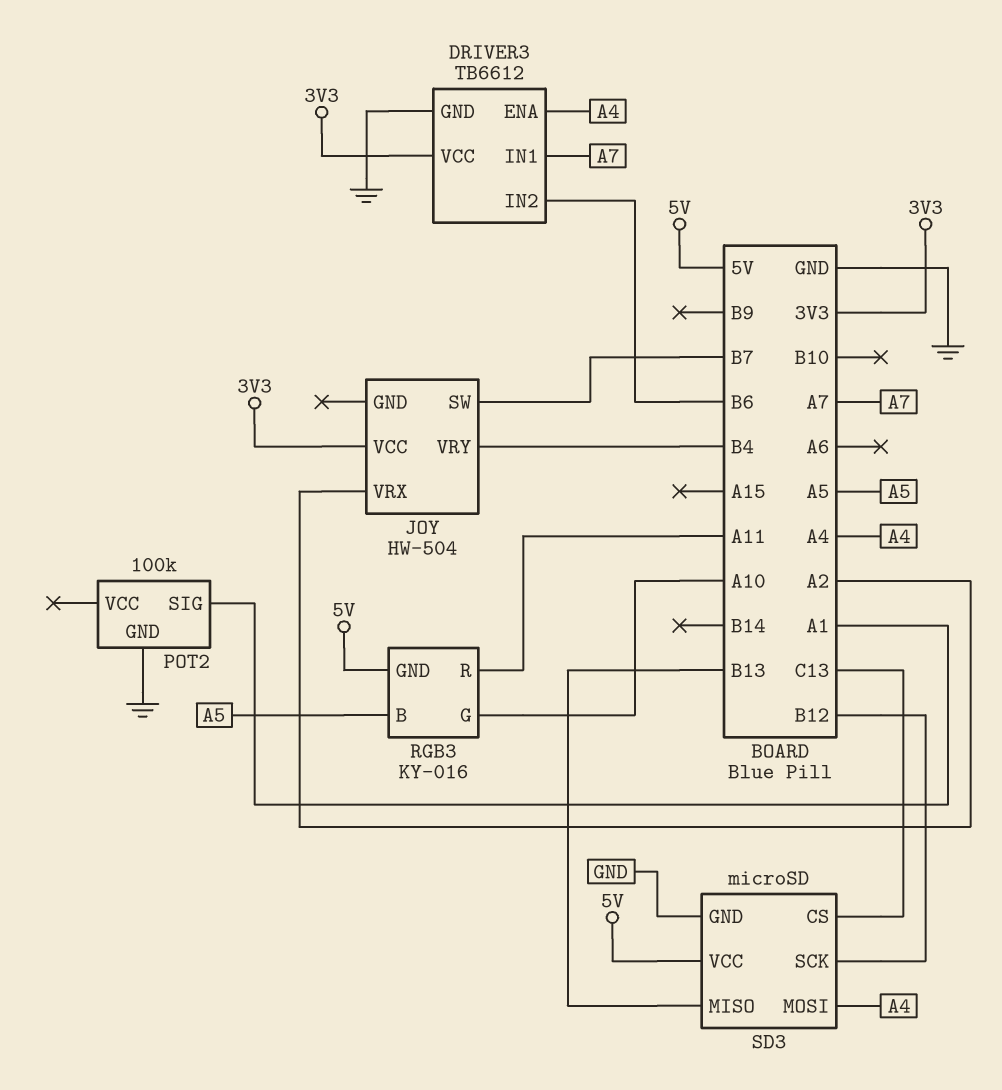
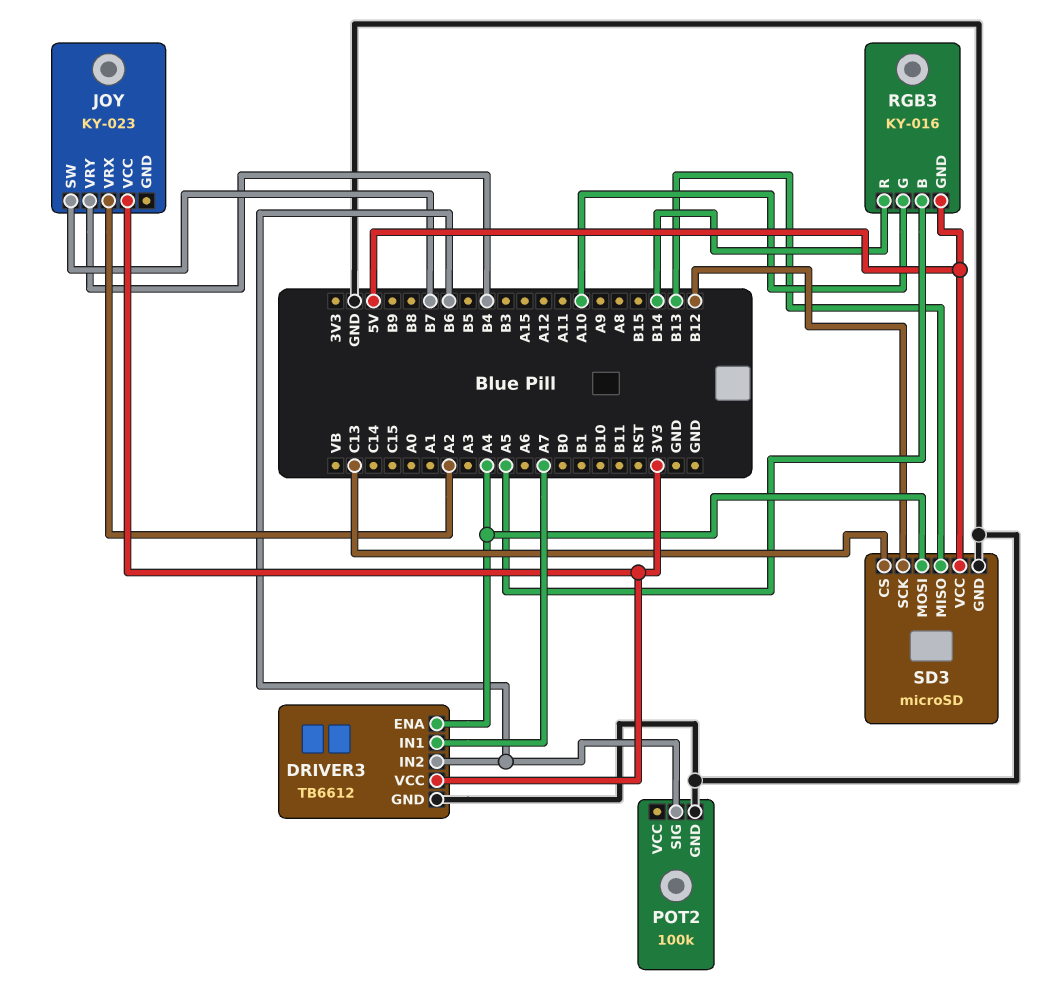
JOY: HW-504 -> KY-023
POT2 pin SIG: A1 -> B6
RGB3 pin R: A11 -> B14

